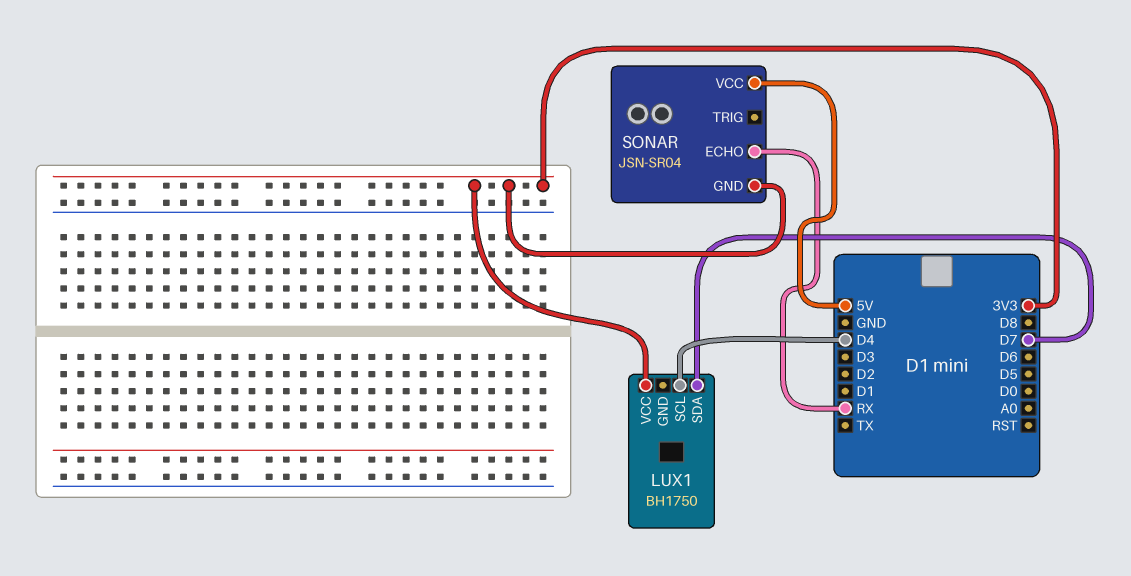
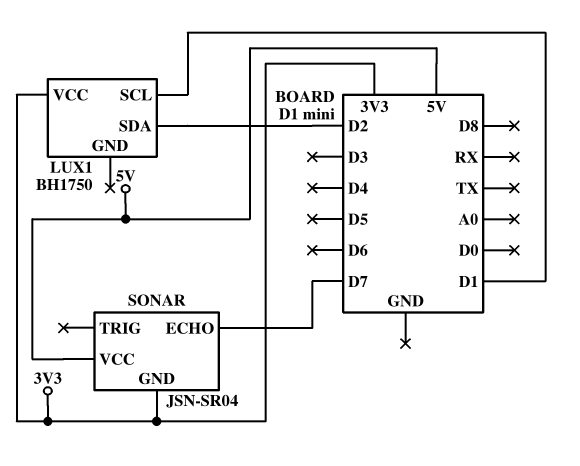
LUX1 pin SCL: D4 -> D1
LUX1 pin SDA: D7 -> D2
SONAR pin ECHO: RX -> D7

